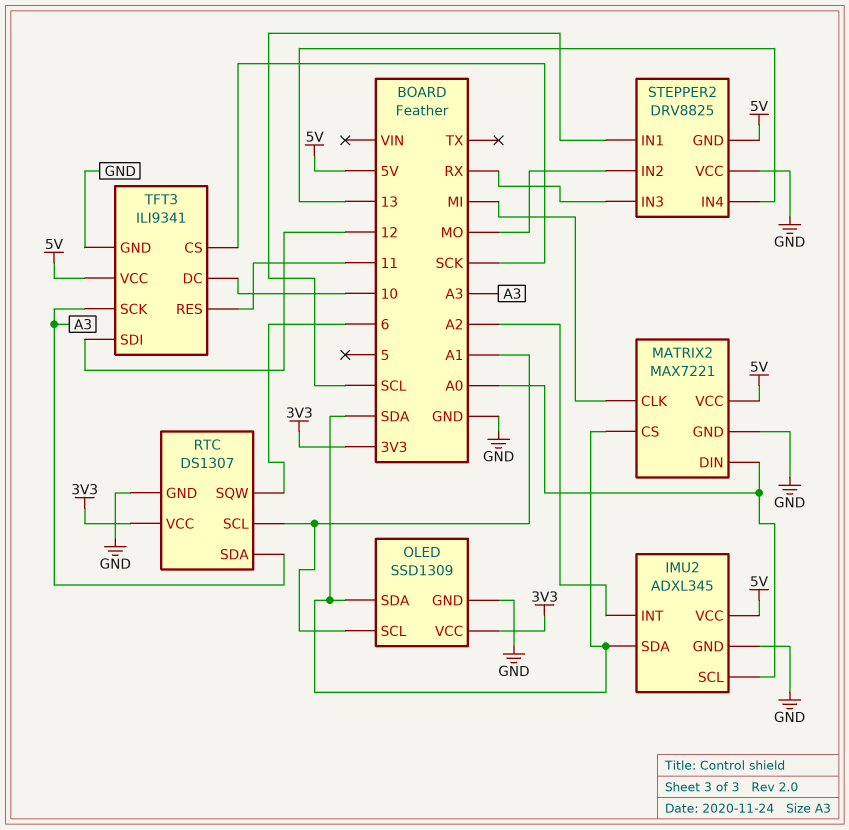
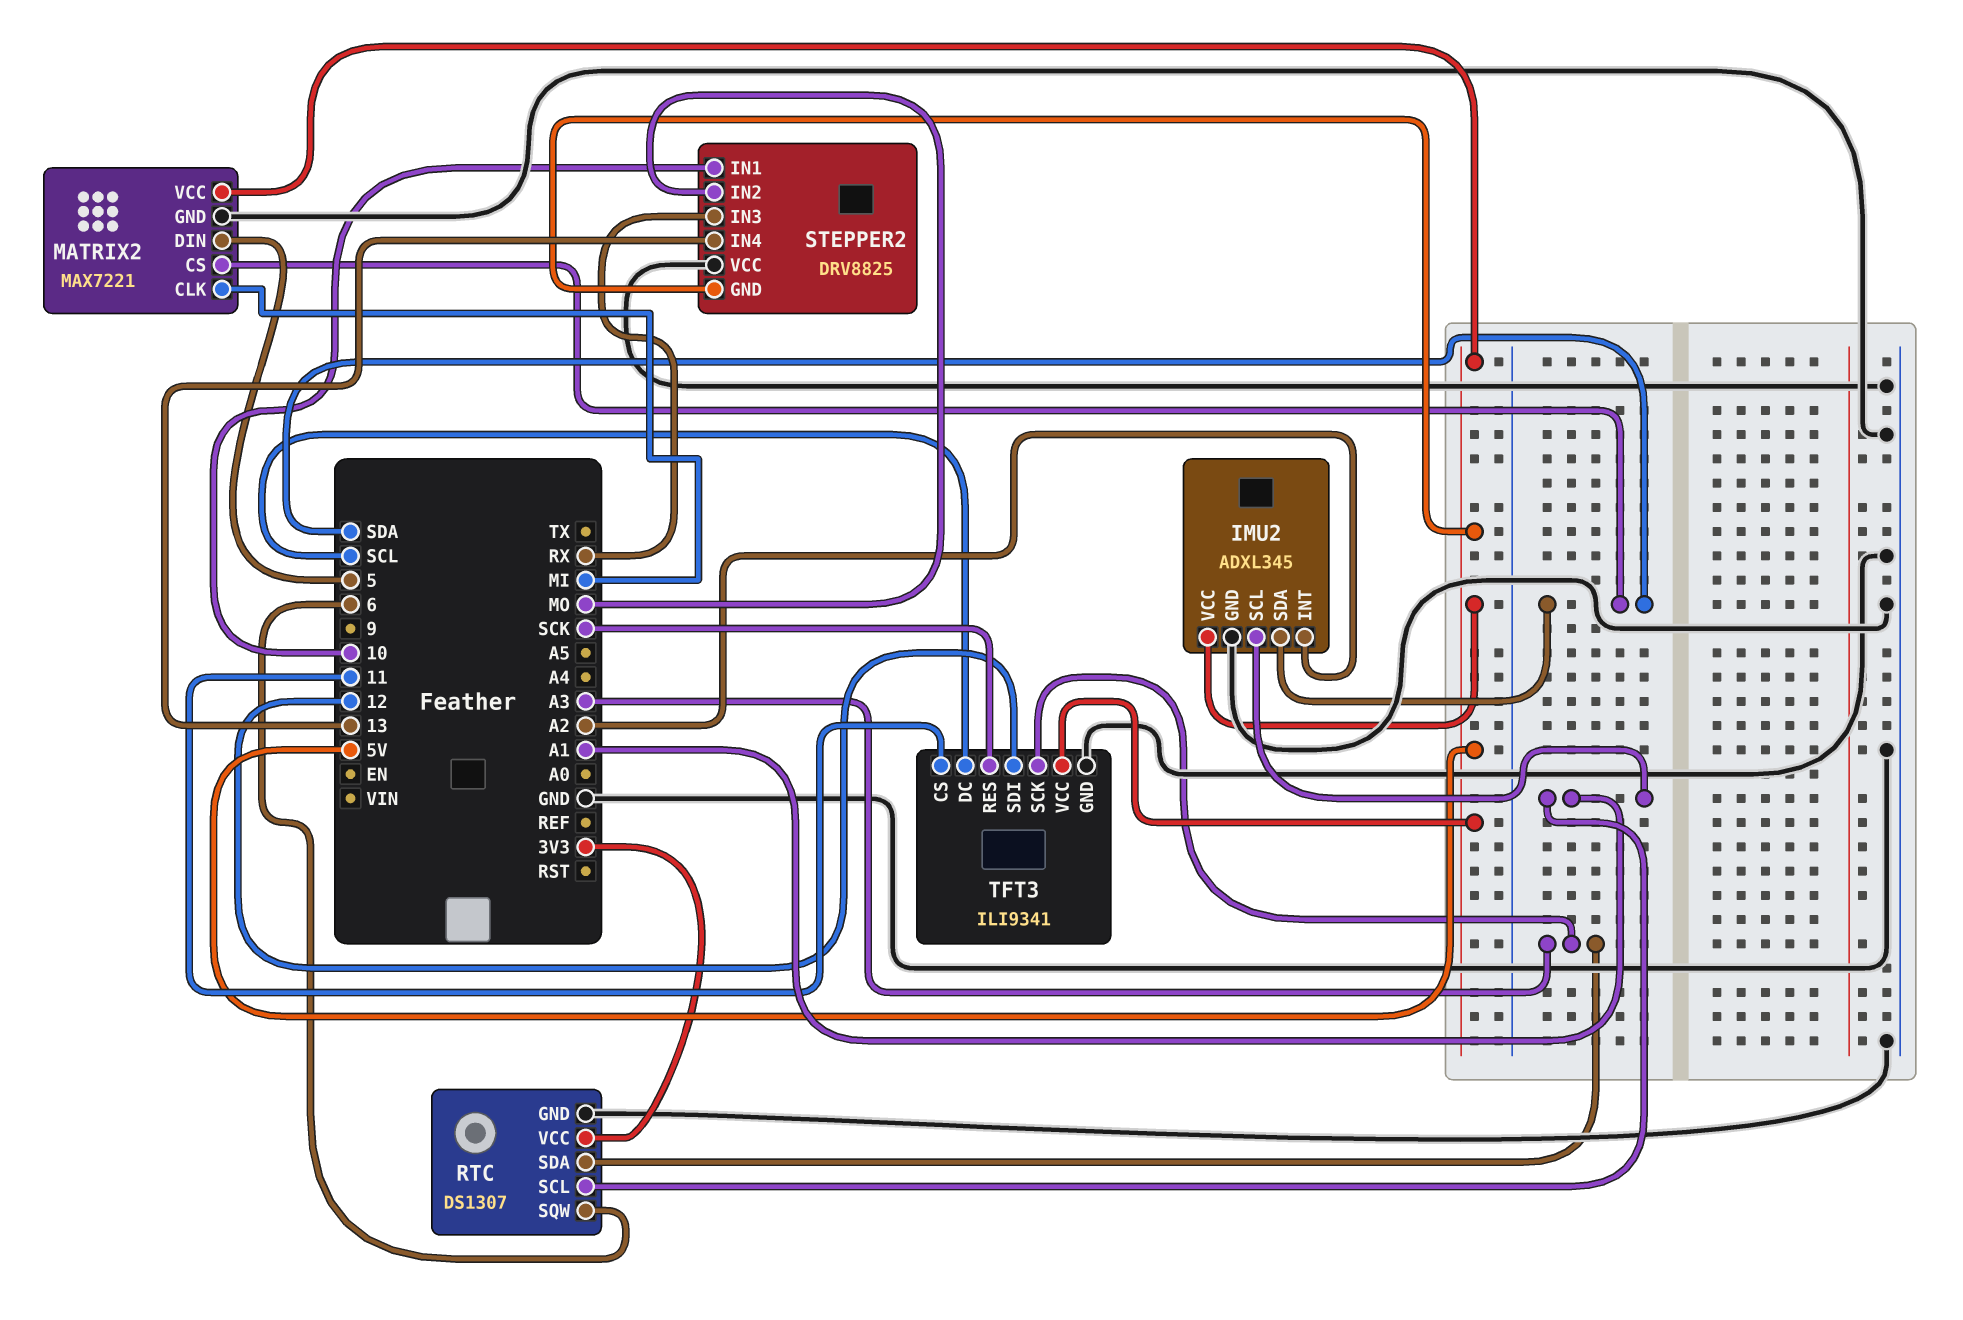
IMU2 pin SCL: A0 -> A1
MATRIX2 pin DIN: A0 -> 5
OLED: SSD1309 -> none
OLED pin GND: GND -> none
OLED pin SCL: A1 -> none
OLED pin SDA: SDA -> none
OLED pin VCC: 3V3 -> none
STEPPER2 pin IN1: SCL -> 10
TFT3 pin CS: SCK -> 11
TFT3 pin DC: 10 -> SCL
TFT3 pin RES: 11 -> SCK

